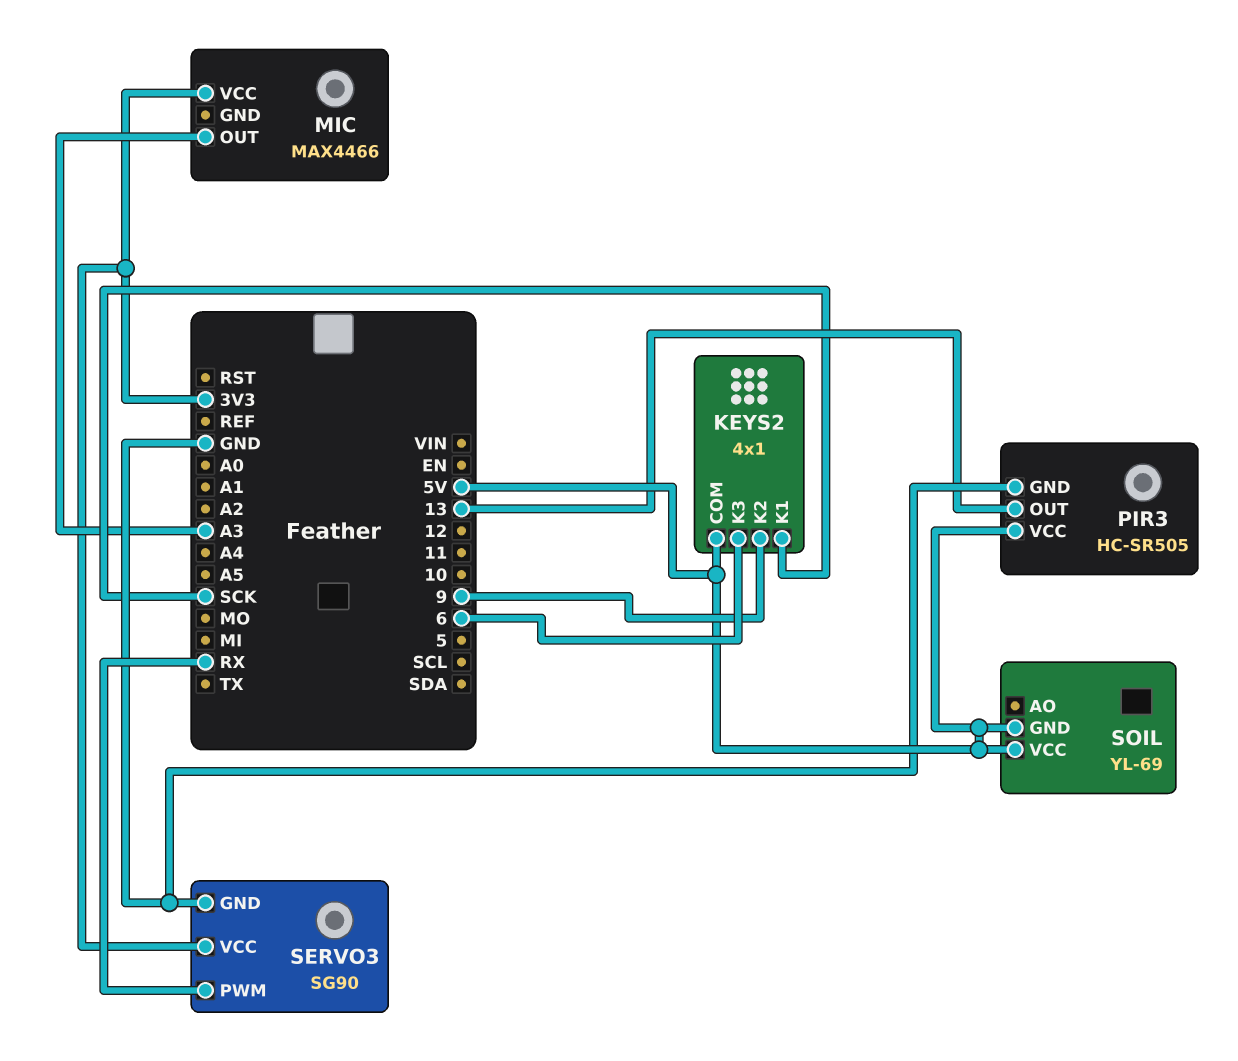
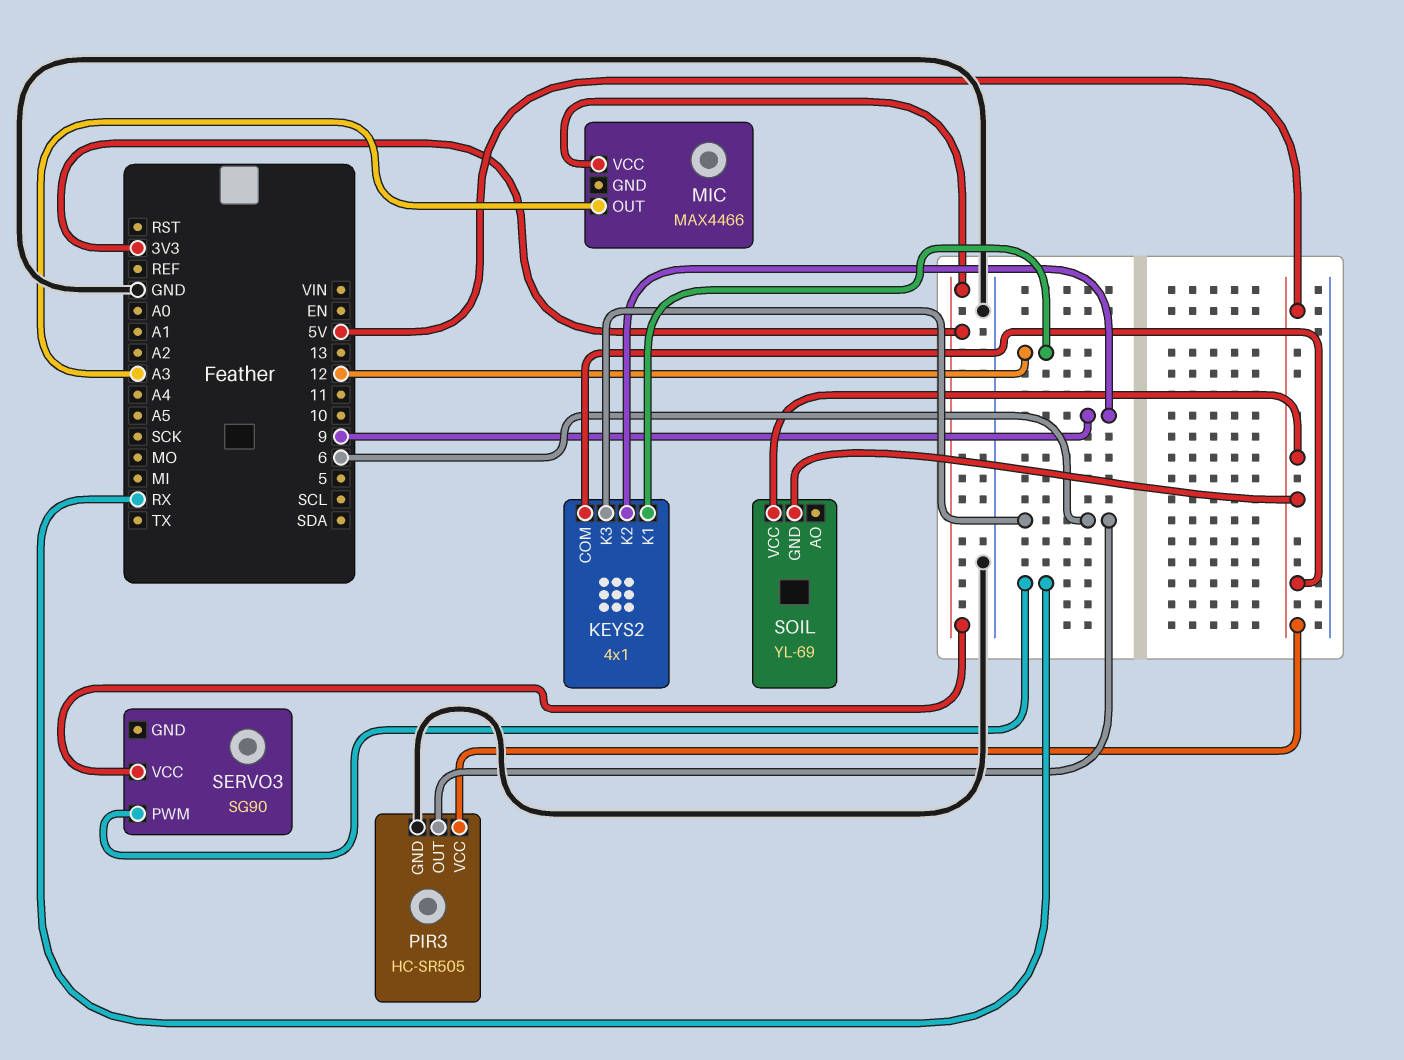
KEYS2 pin K1: SCK -> 12
PIR3 pin OUT: 13 -> 6
SERVO3 pin GND: GND -> none

